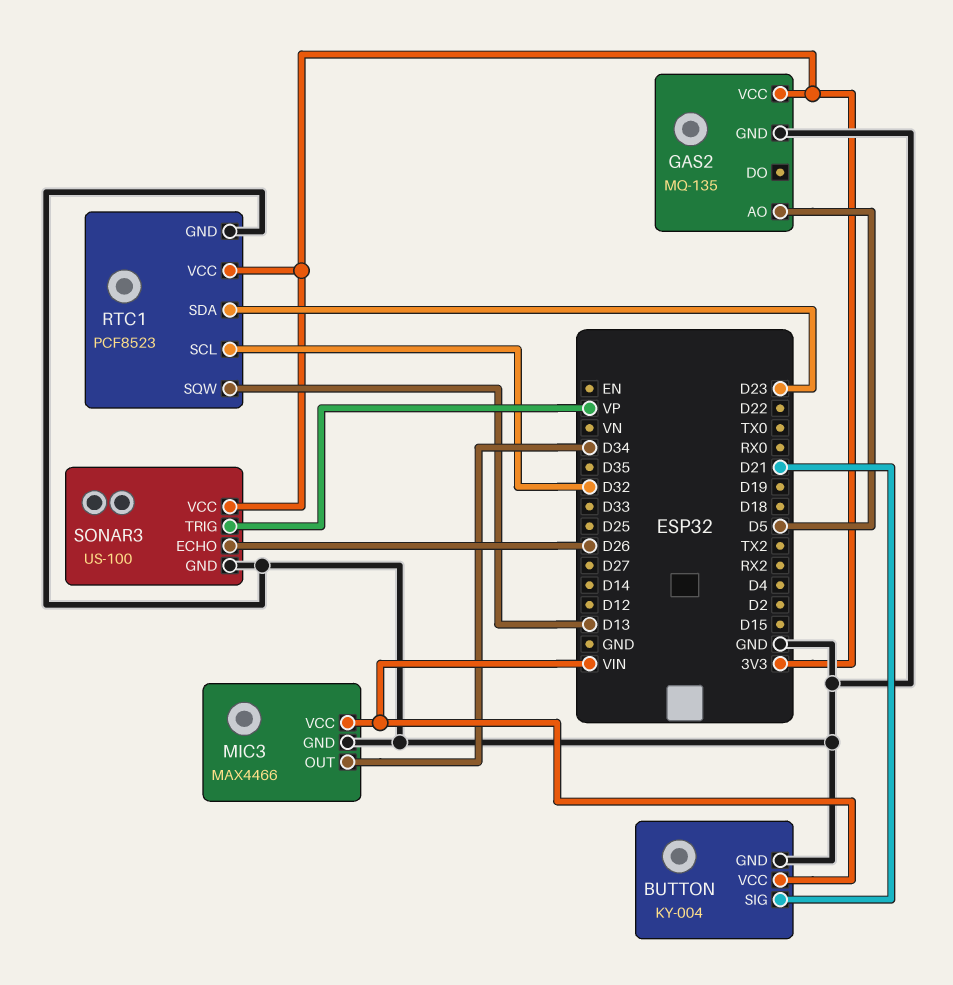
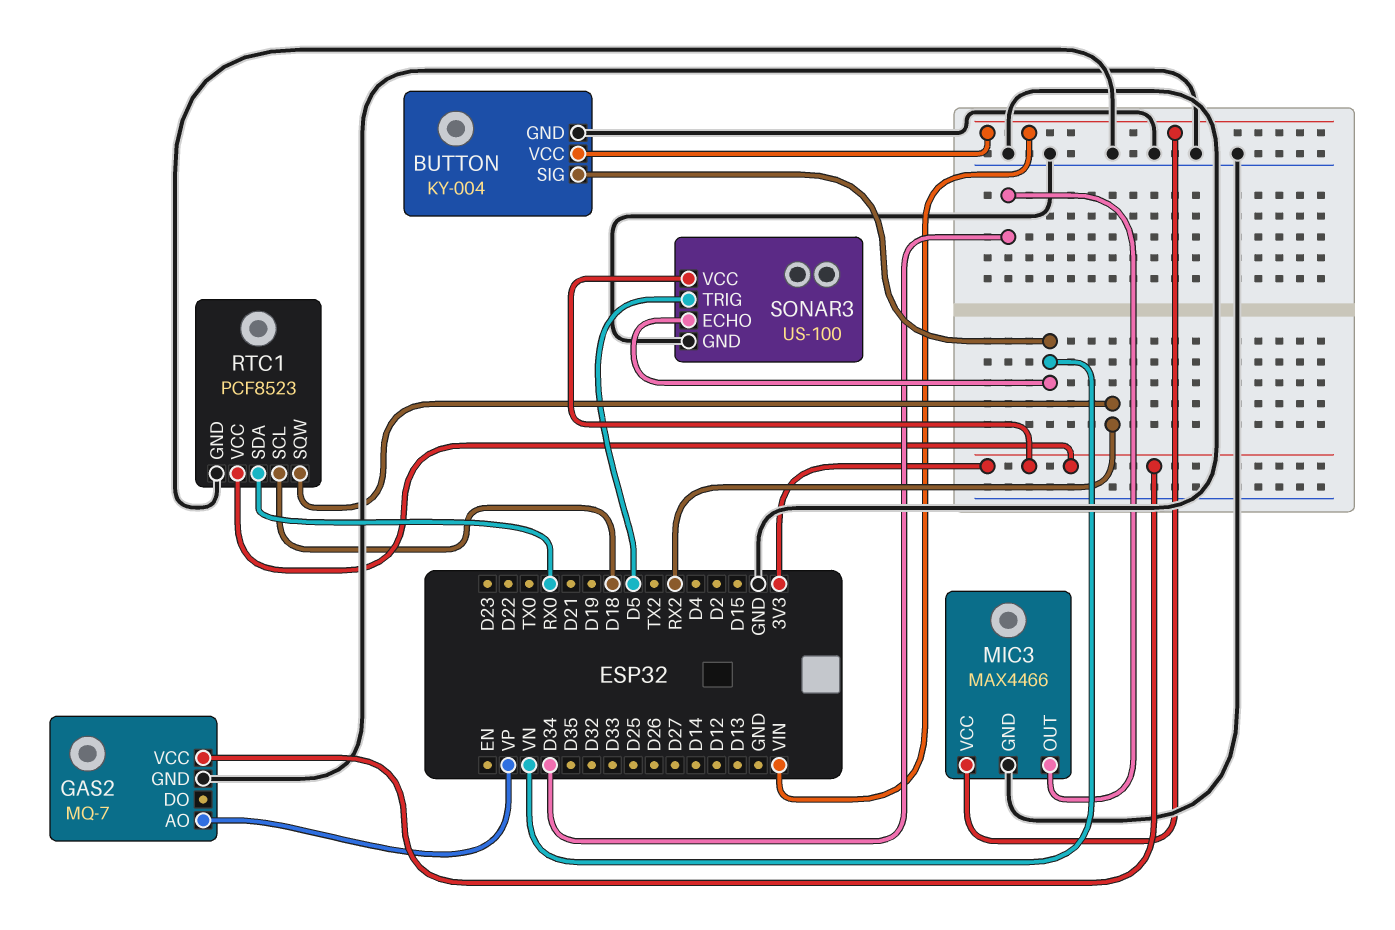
BUTTON pin SIG: D21 -> VN
GAS2: MQ-135 -> MQ-7
GAS2 pin AO: D5 -> VP
RTC1 pin SCL: D32 -> D18
RTC1 pin SDA: D23 -> RX0
RTC1 pin SQW: D13 -> RX2
SONAR3 pin ECHO: D26 -> VN
SONAR3 pin TRIG: VP -> D5

